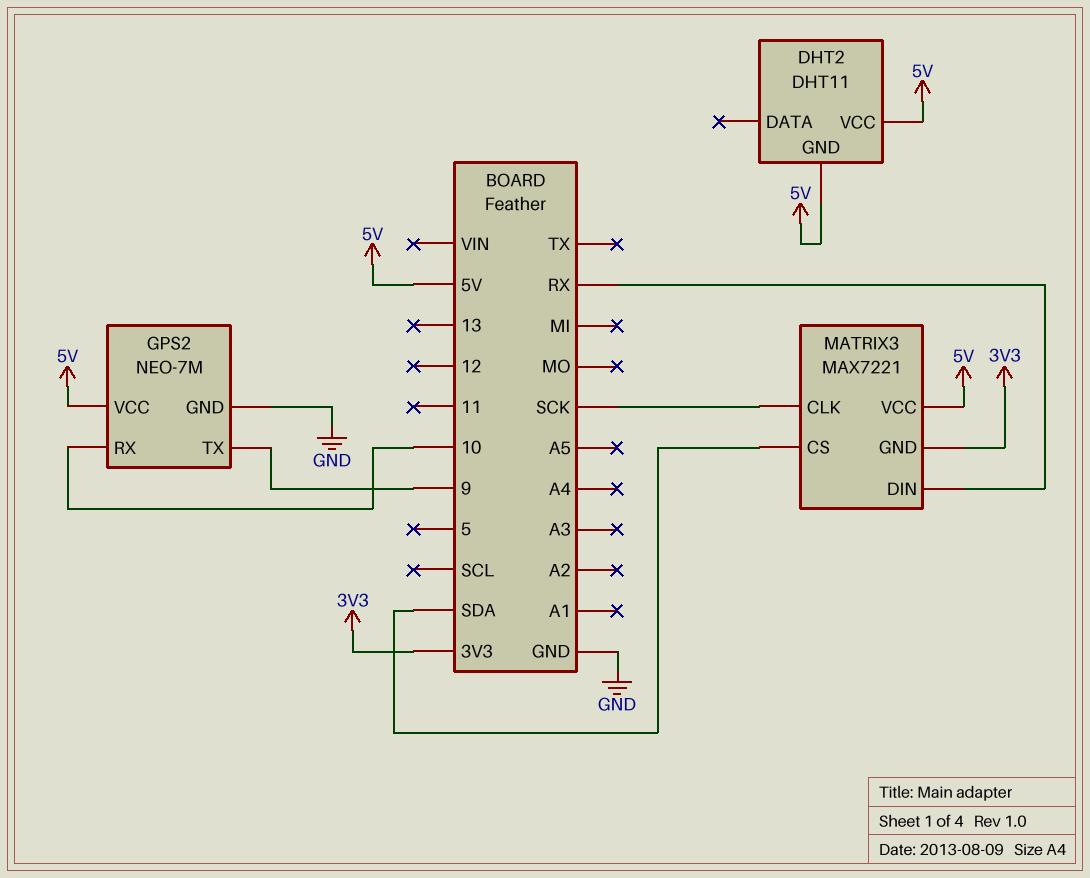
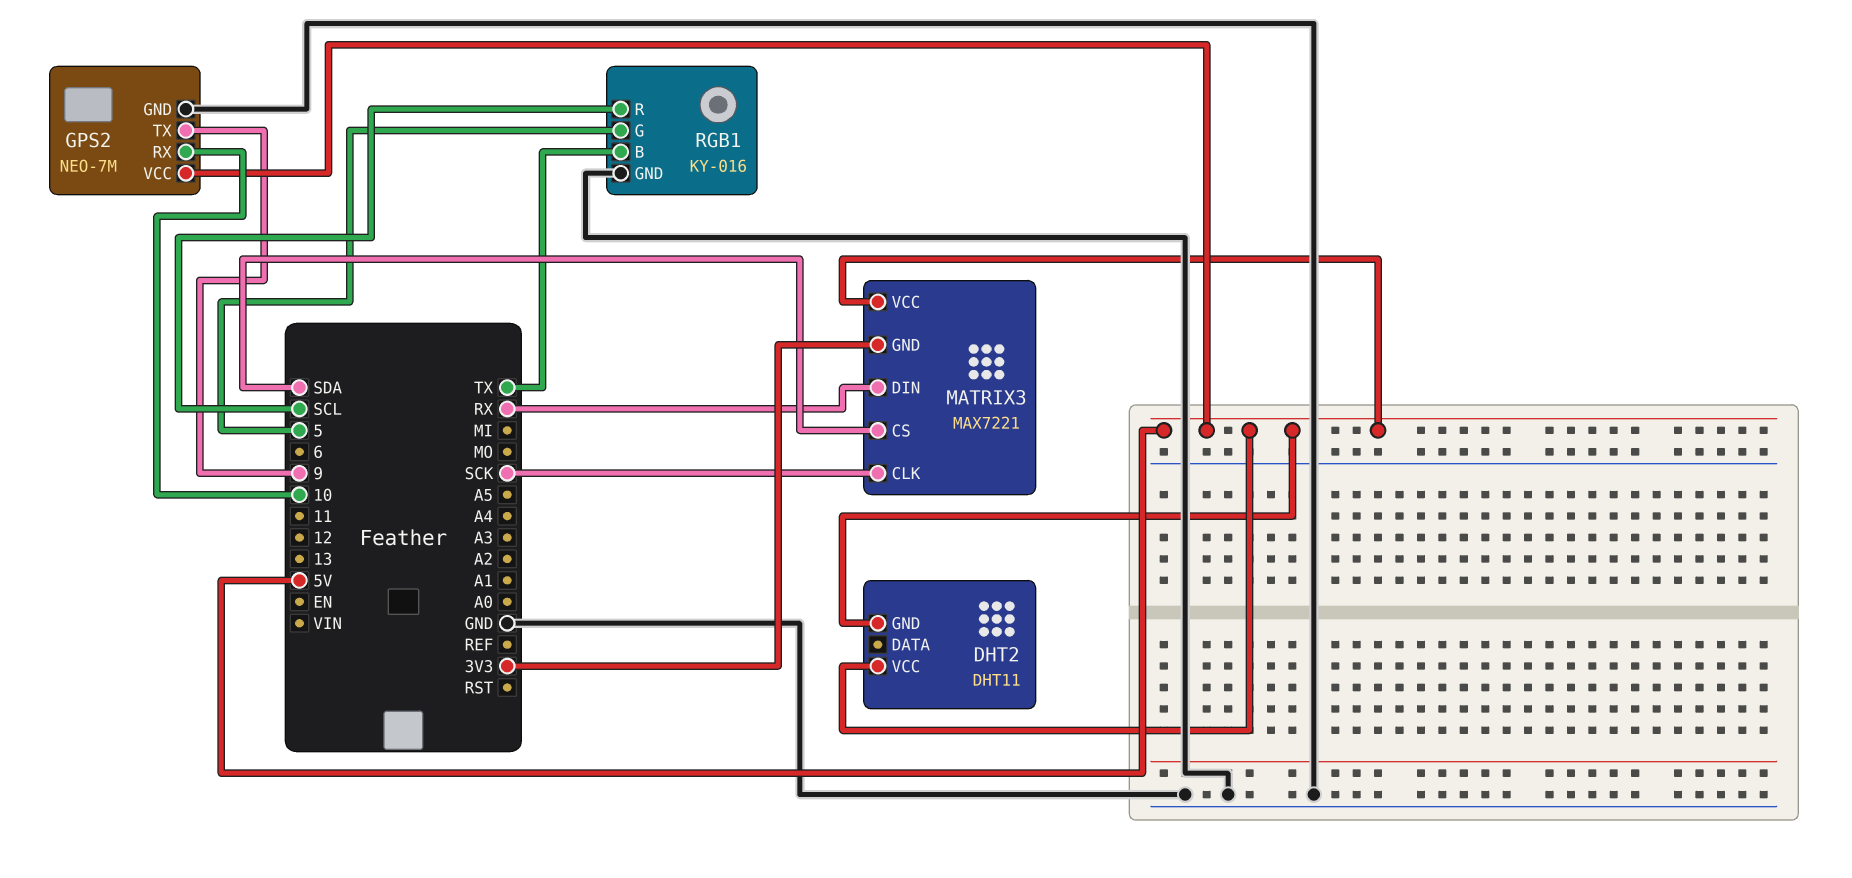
RGB1: none -> KY-016
RGB1 pin B: none -> TX
RGB1 pin G: none -> 5
RGB1 pin GND: none -> GND
RGB1 pin R: none -> SCL

